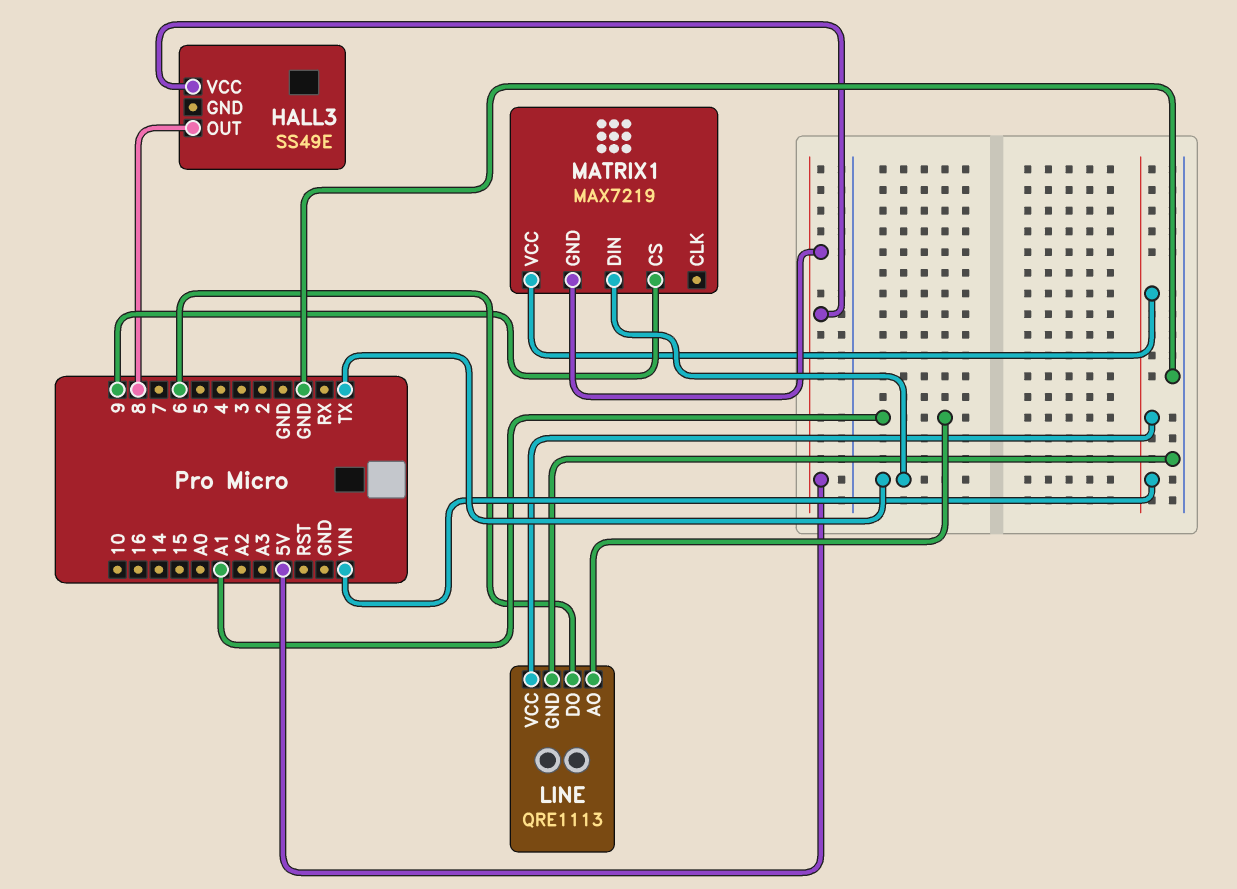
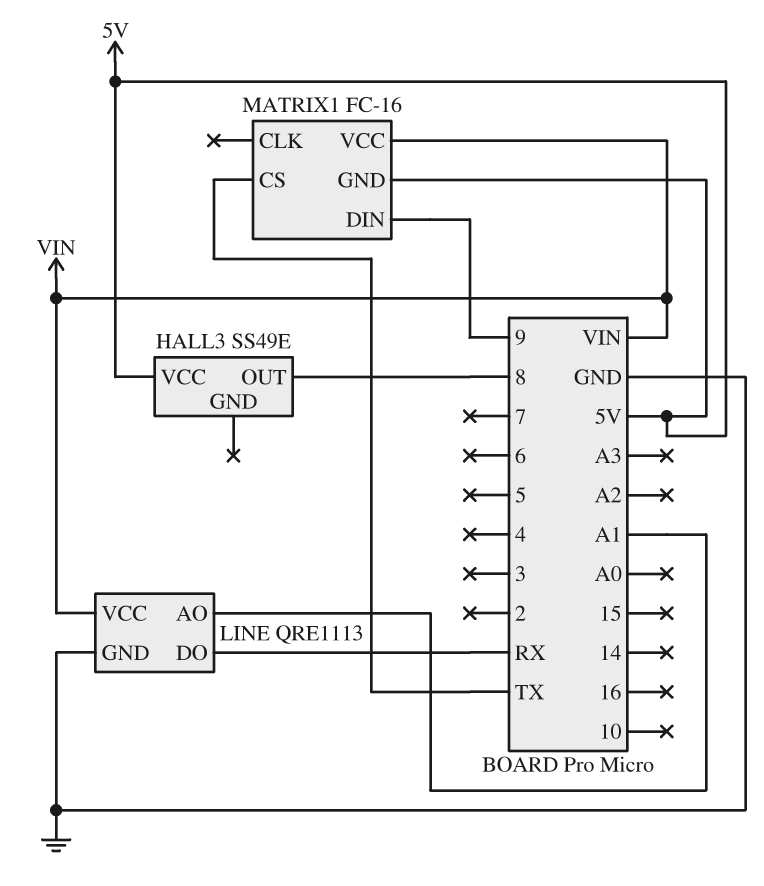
LINE pin DO: 6 -> RX
MATRIX1: MAX7219 -> FC-16
MATRIX1 pin CS: 9 -> TX
MATRIX1 pin DIN: TX -> 9

